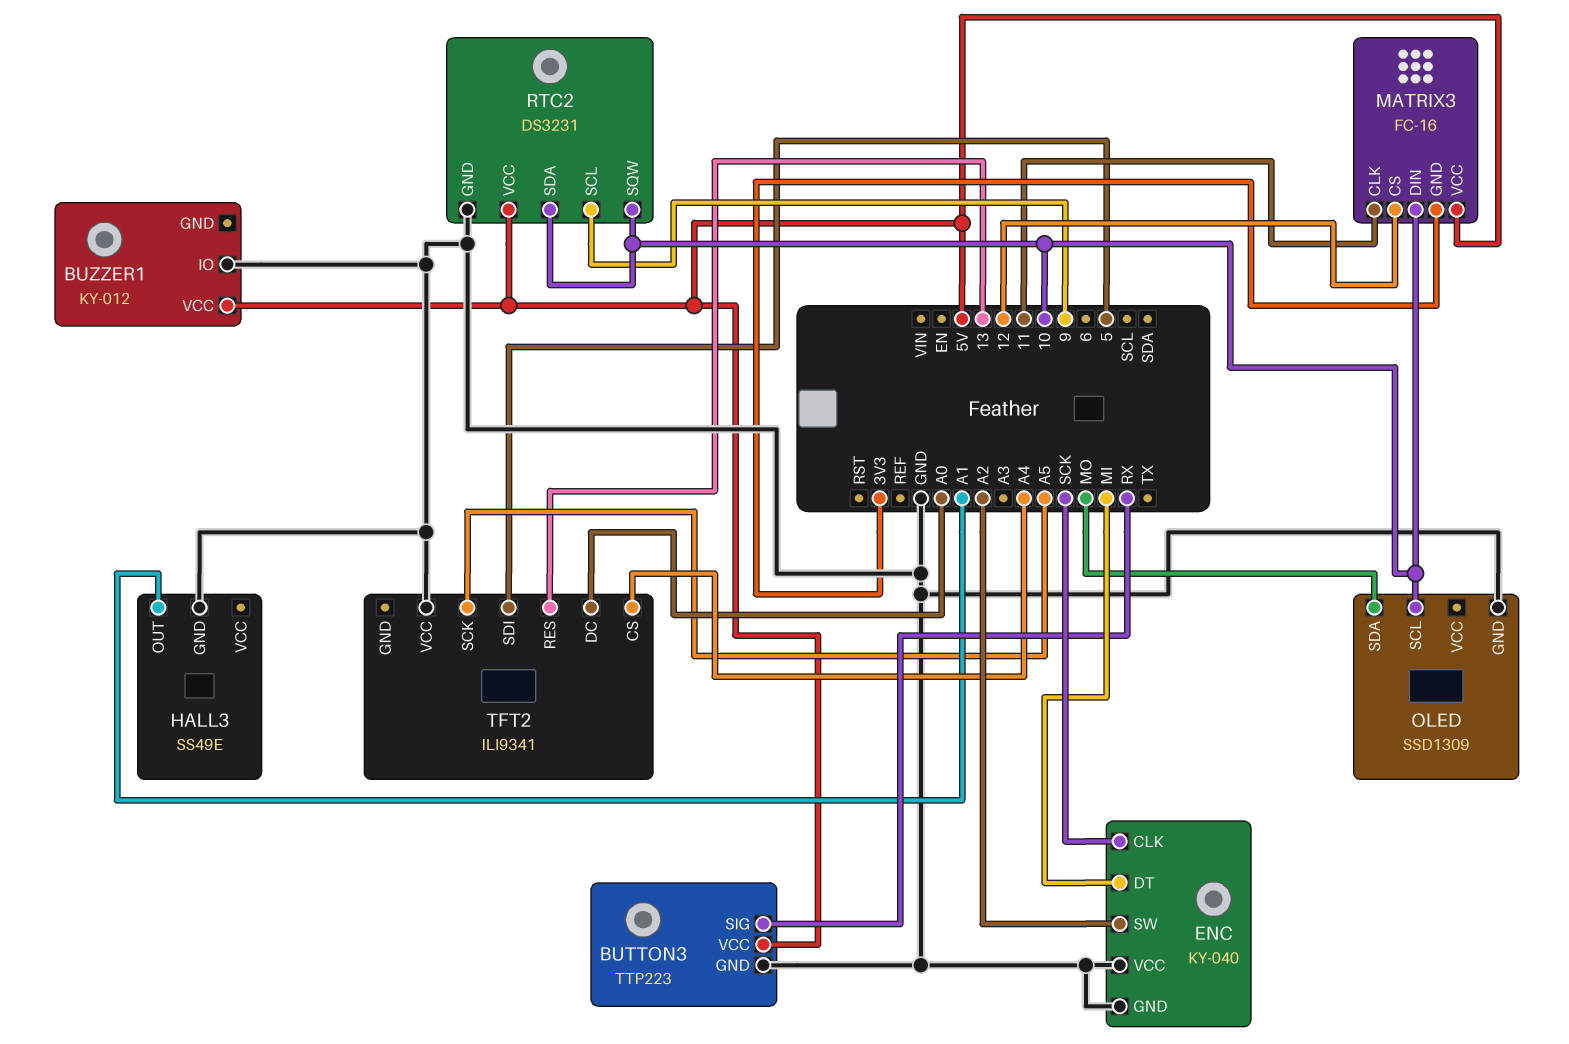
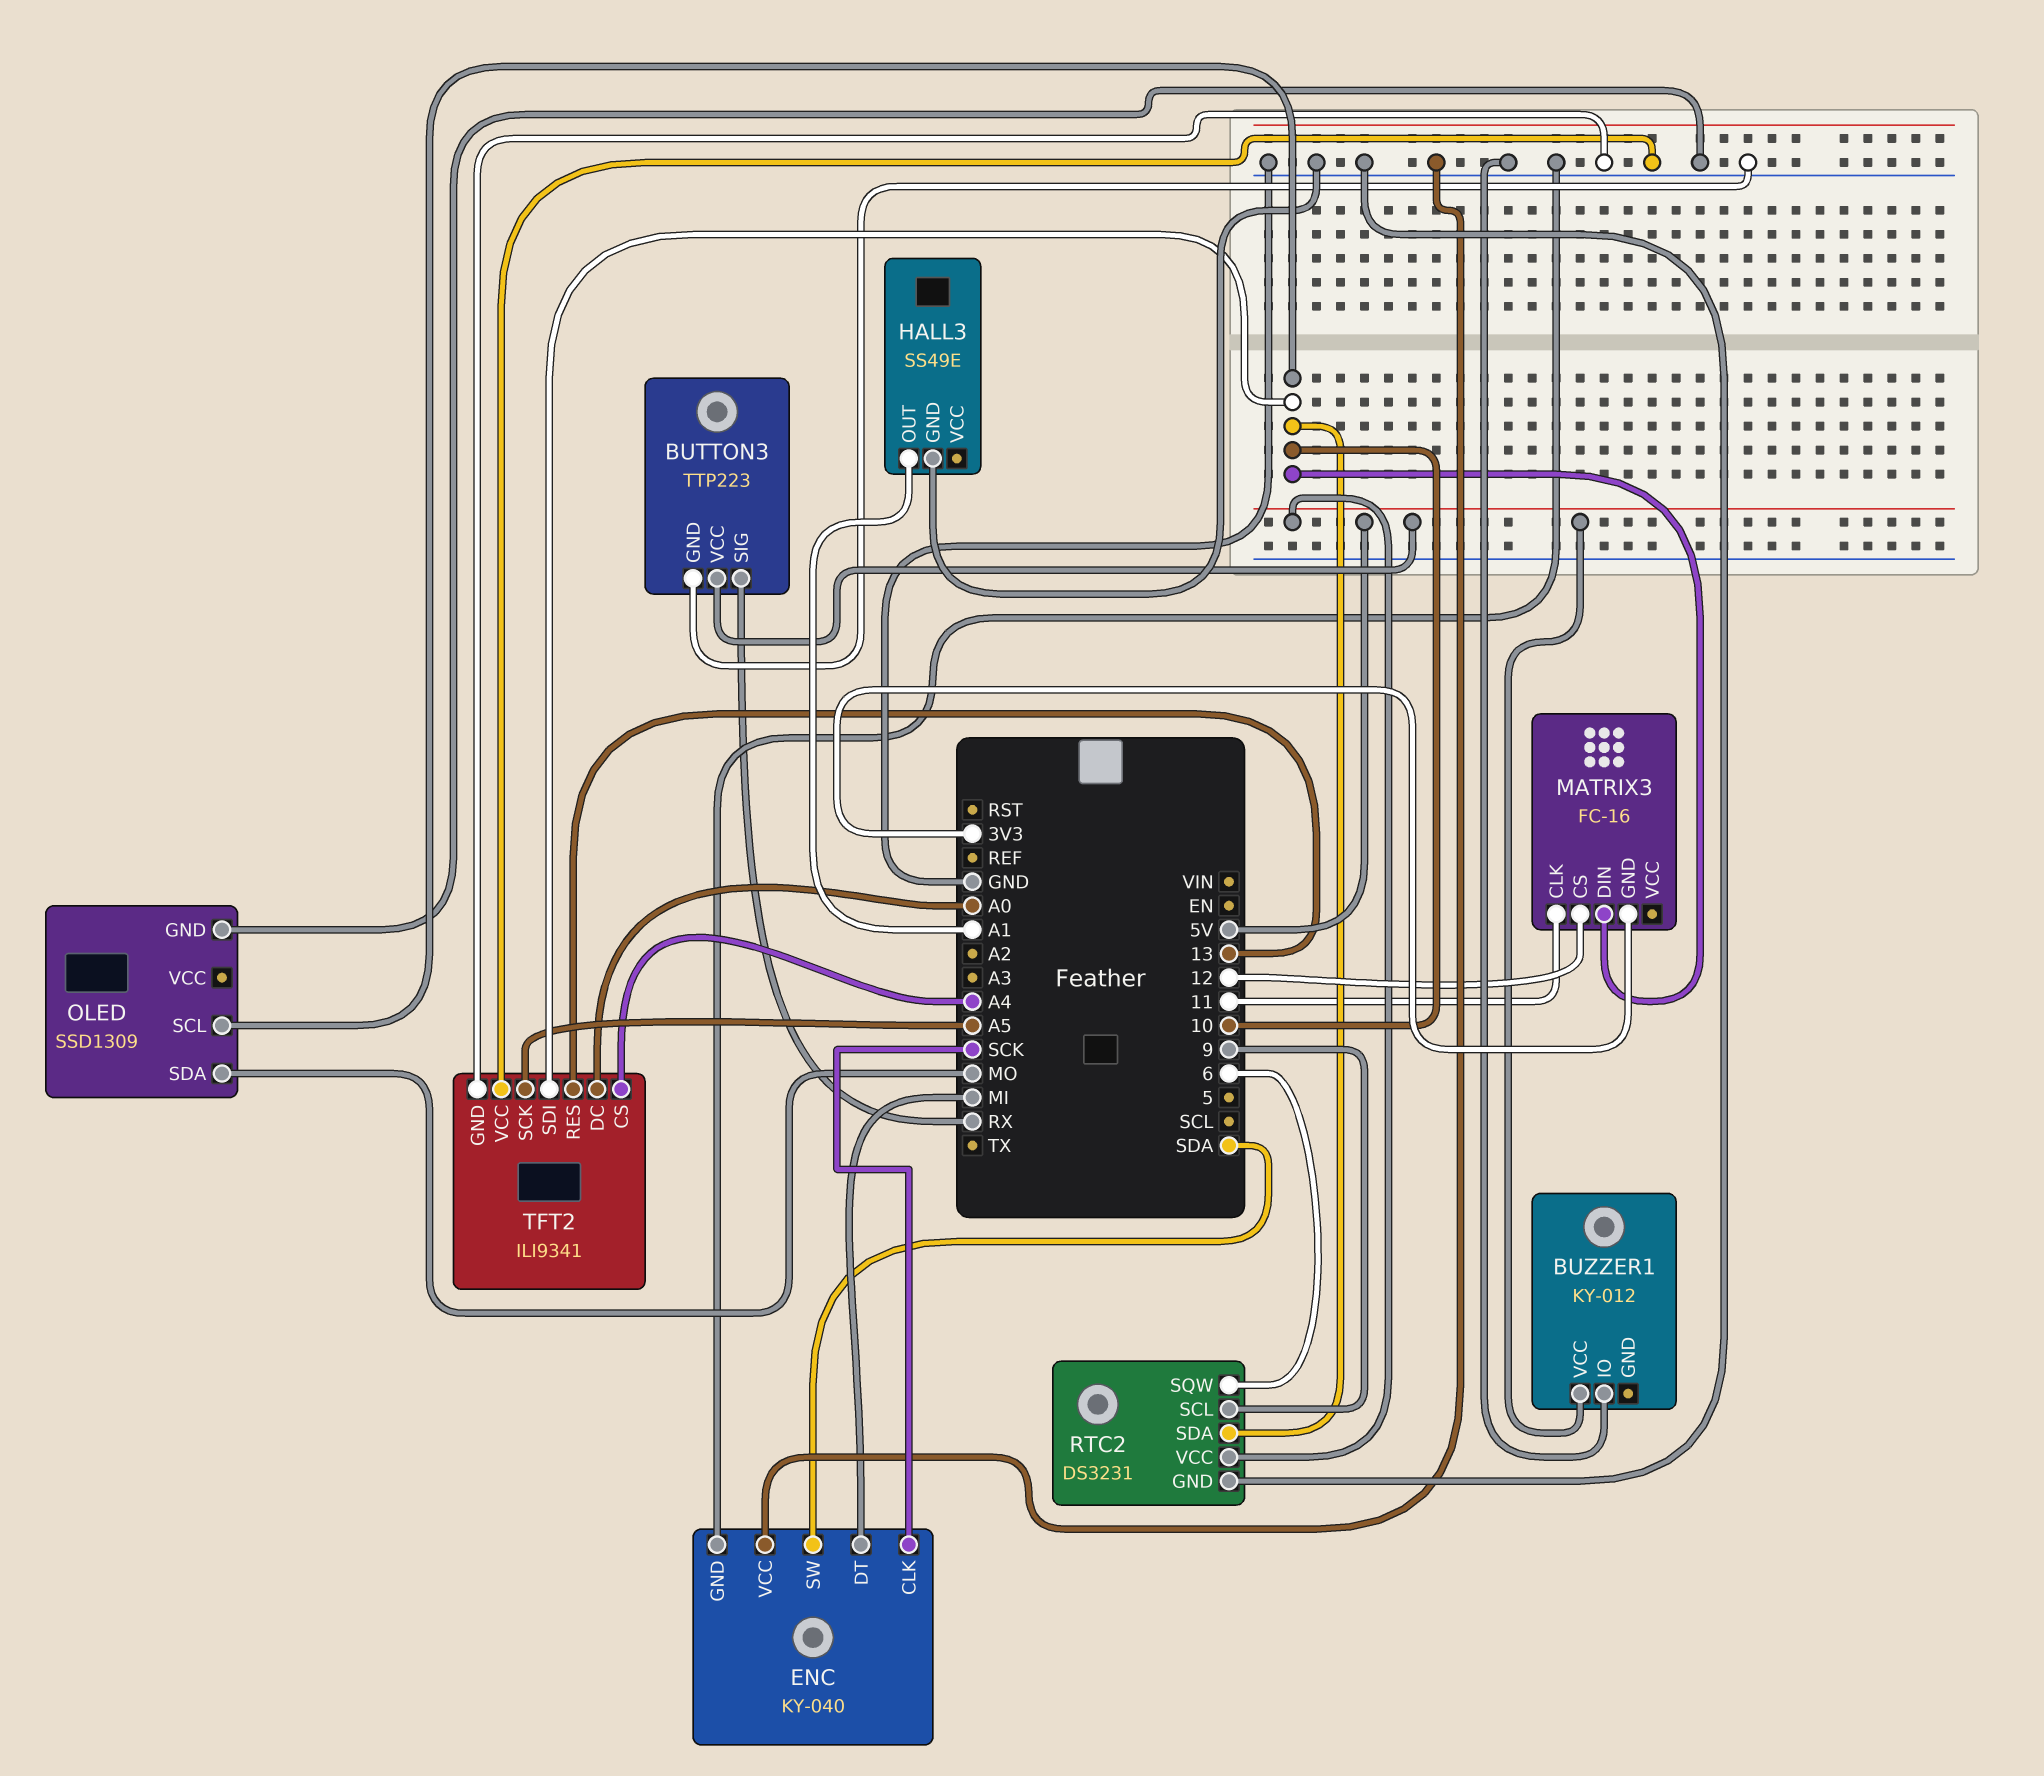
ENC pin SW: A2 -> SDA
MATRIX3 pin VCC: 5V -> none
RTC2 pin SQW: 10 -> 6
TFT2 pin GND: none -> GND
TFT2 pin SDI: 5 -> 10

